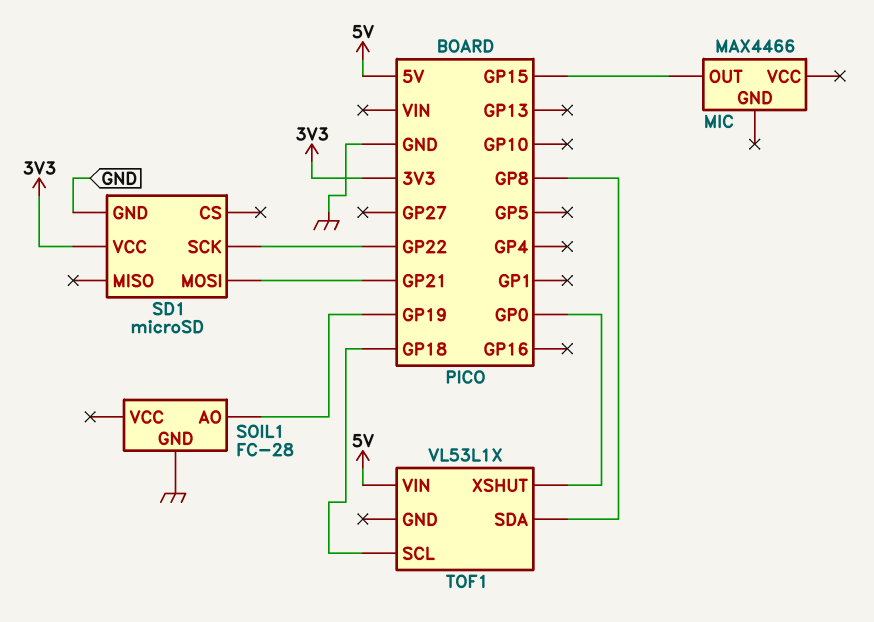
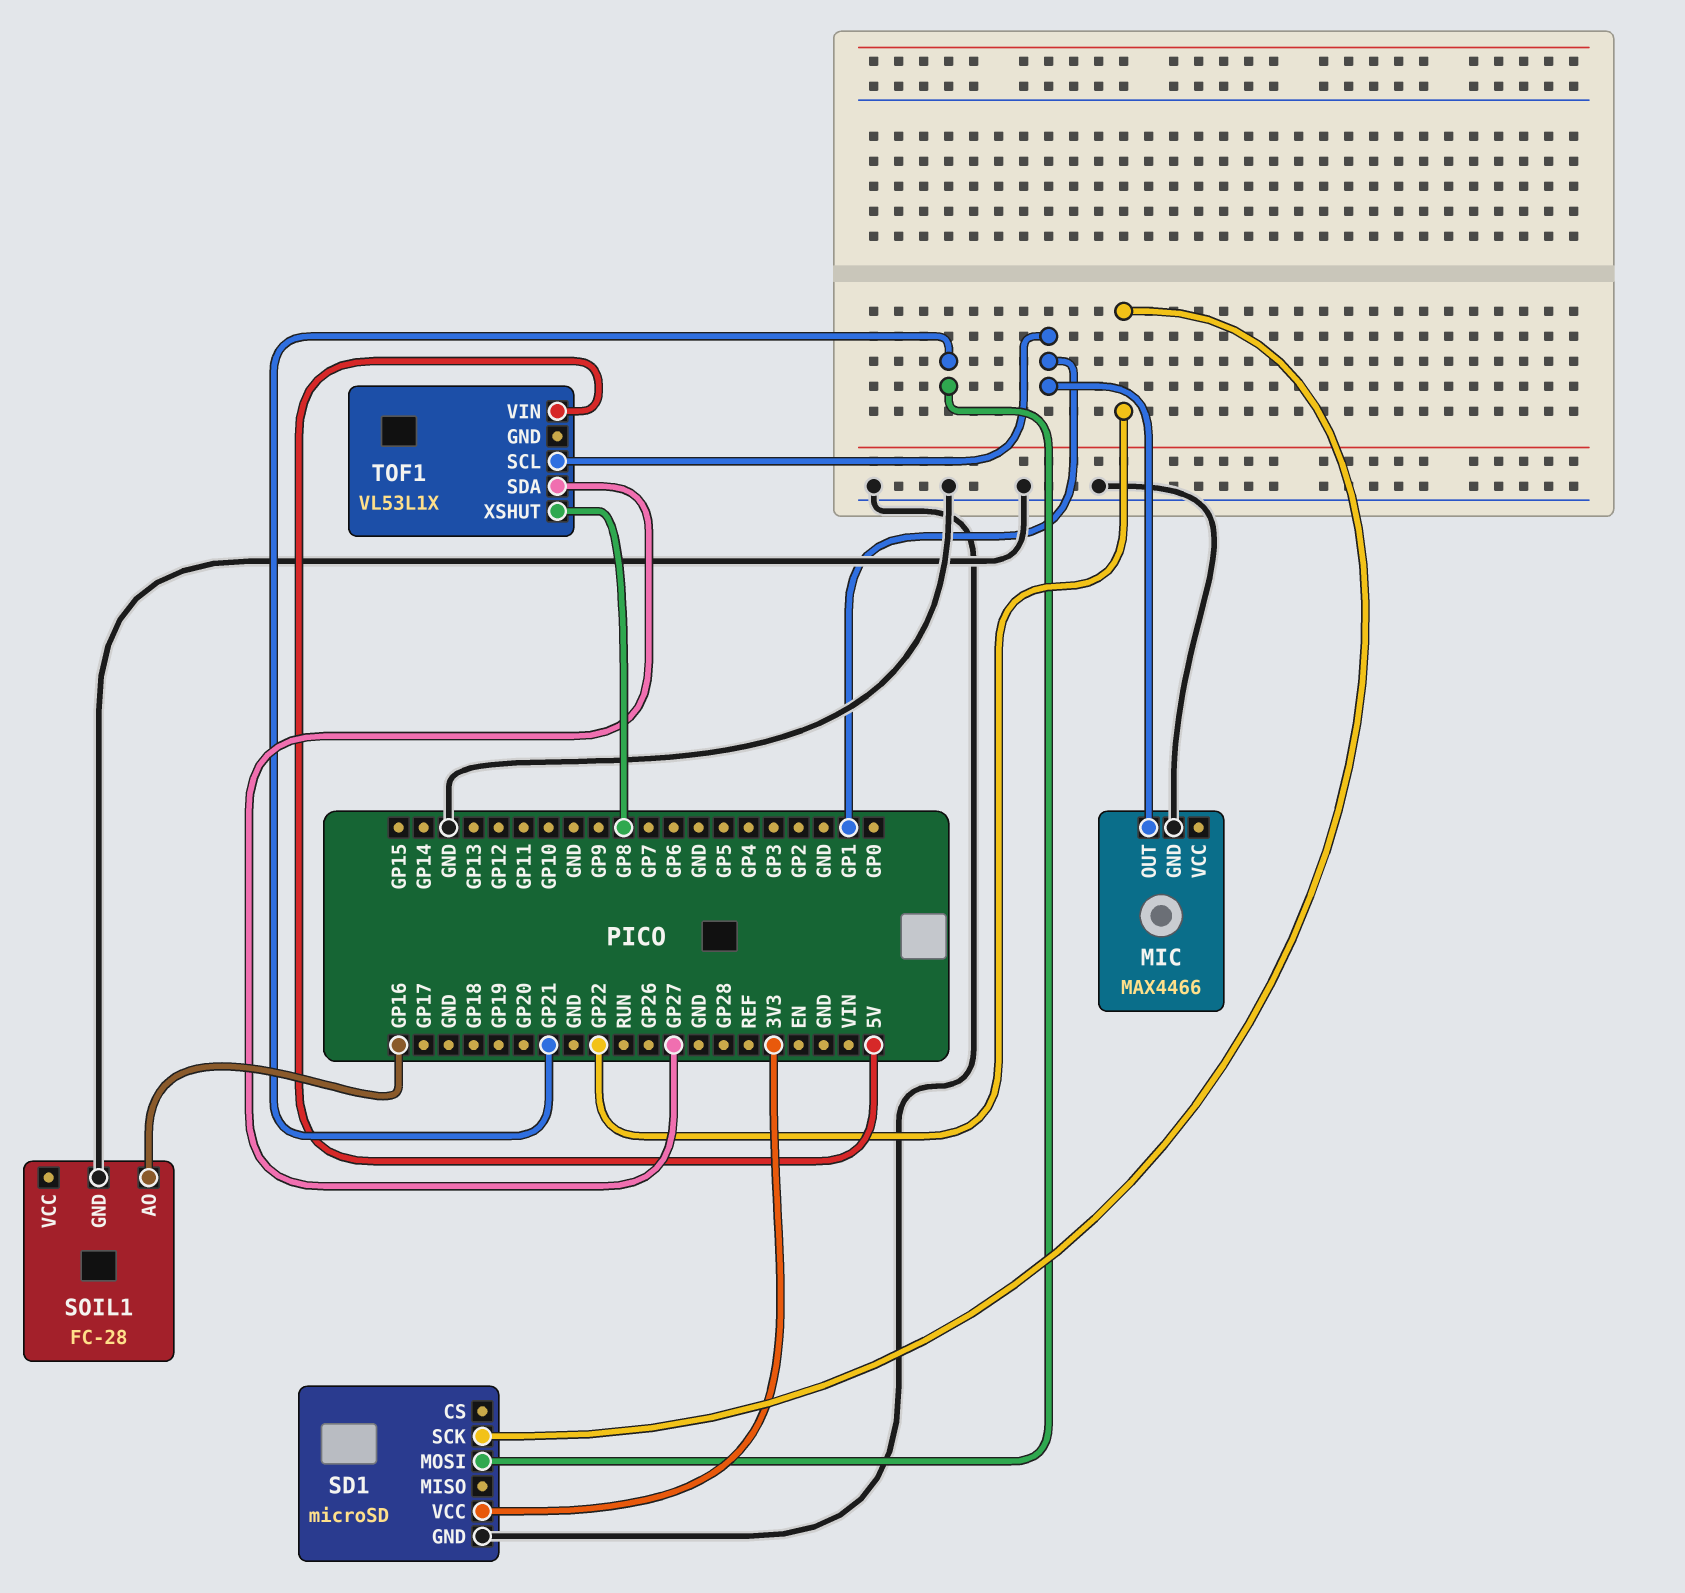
MIC pin GND: none -> GND
MIC pin OUT: GP15 -> GP1
SOIL1 pin AO: GP19 -> GP16
TOF1 pin SCL: GP18 -> GP1
TOF1 pin SDA: GP8 -> GP27
TOF1 pin XSHUT: GP0 -> GP8

